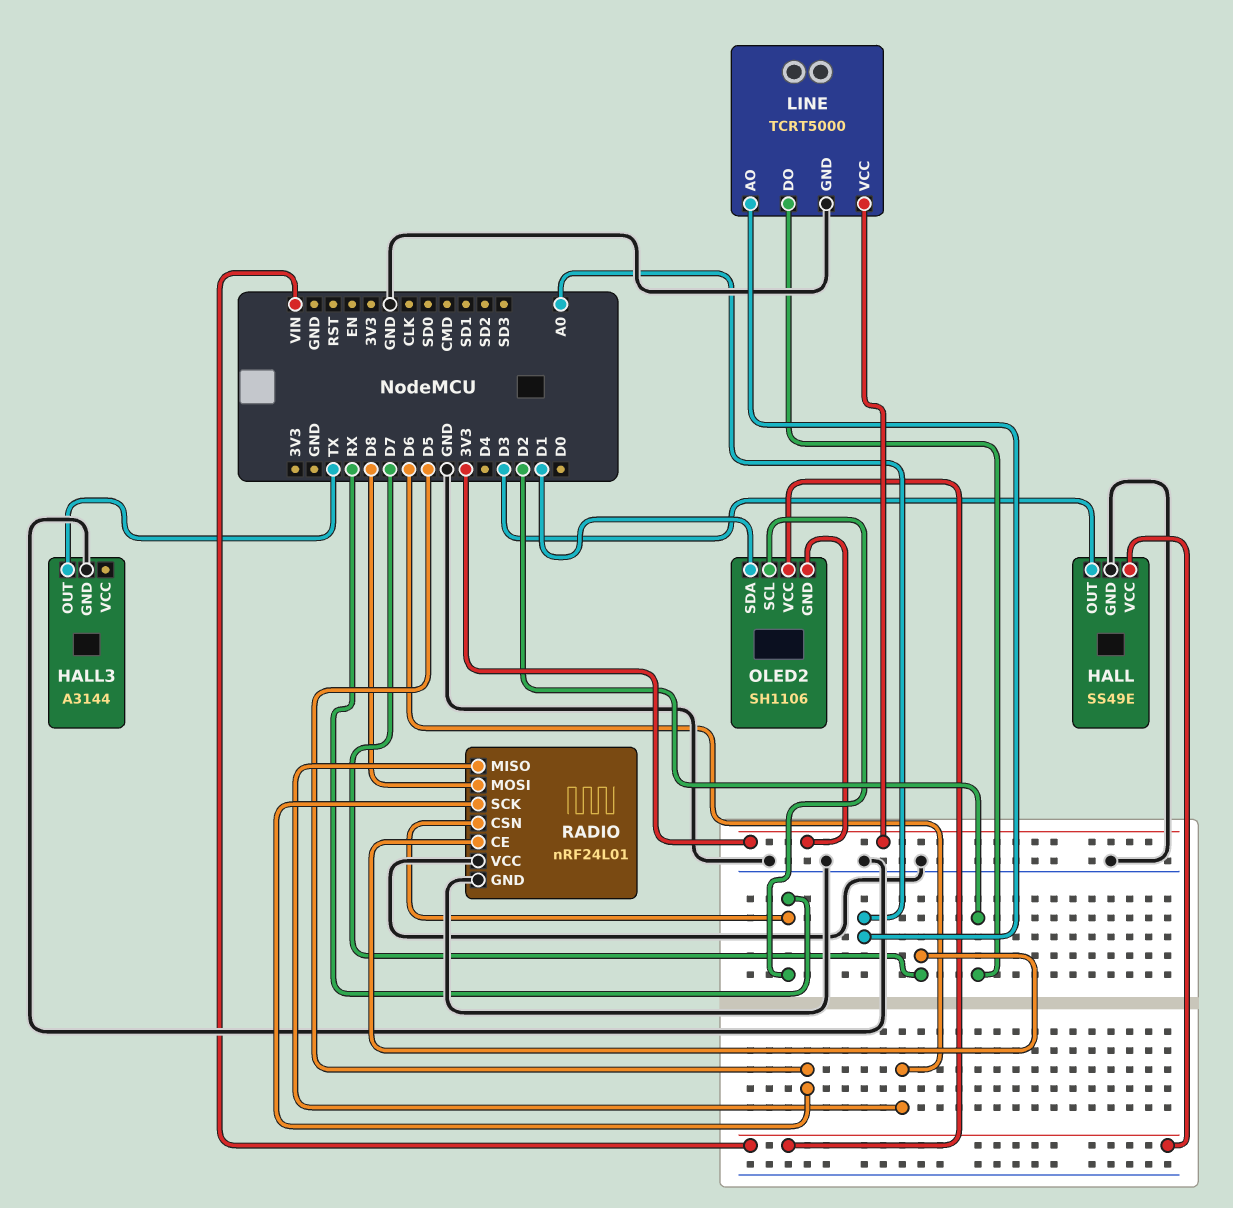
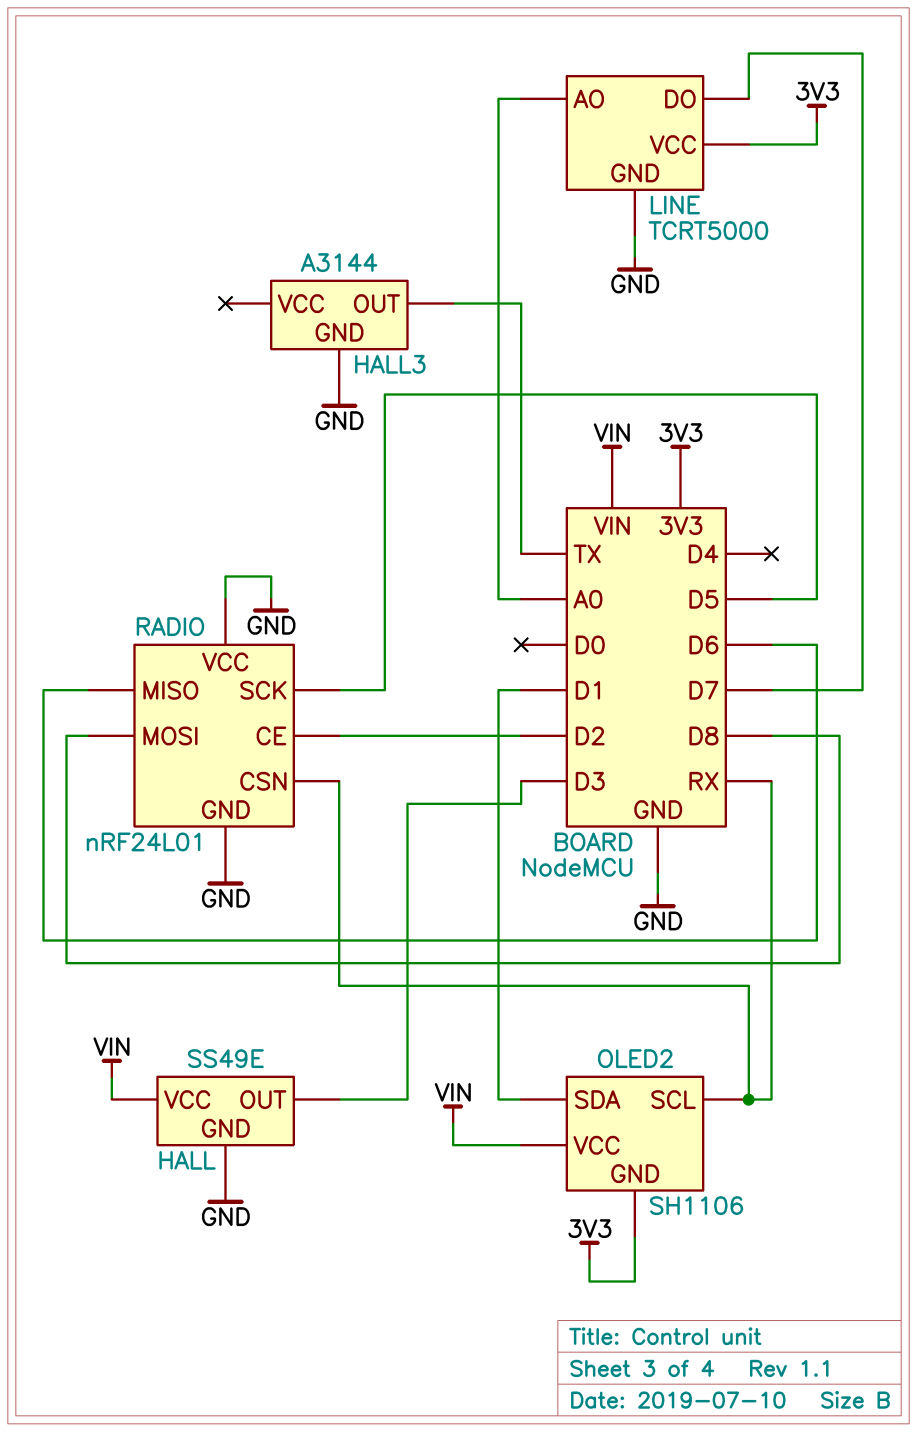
LINE pin DO: D2 -> D7
RADIO pin CE: D7 -> D2

